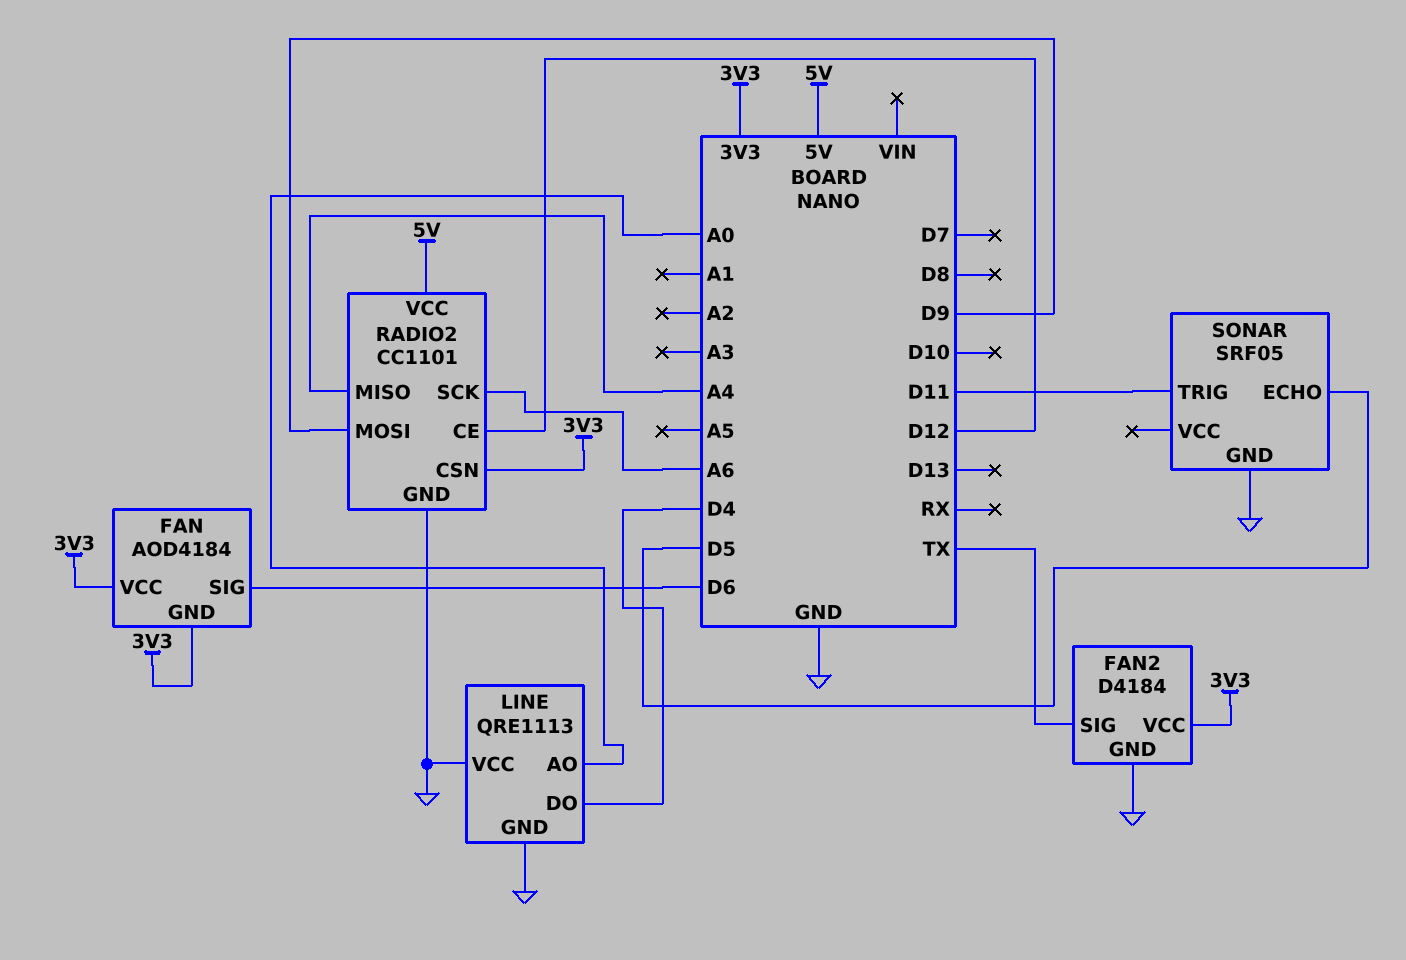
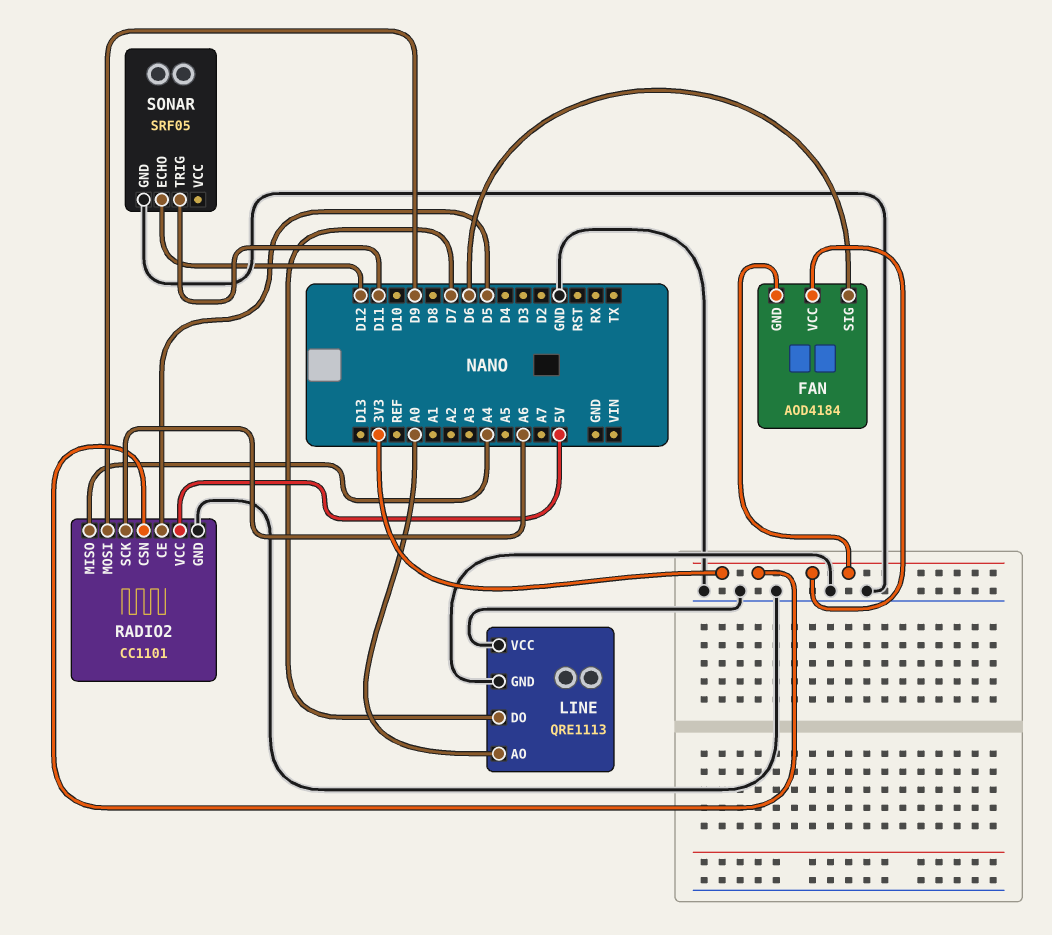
FAN2: D4184 -> none
FAN2 pin GND: GND -> none
FAN2 pin SIG: TX -> none
FAN2 pin VCC: 3V3 -> none
LINE pin DO: D4 -> D7
RADIO2 pin CE: D12 -> D5
SONAR pin ECHO: D5 -> D12

